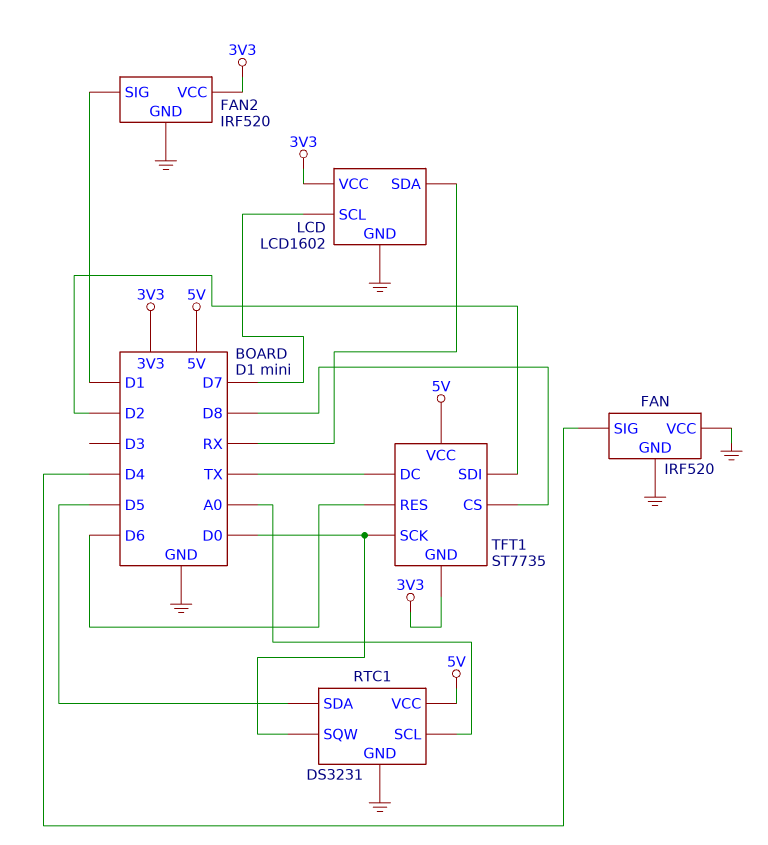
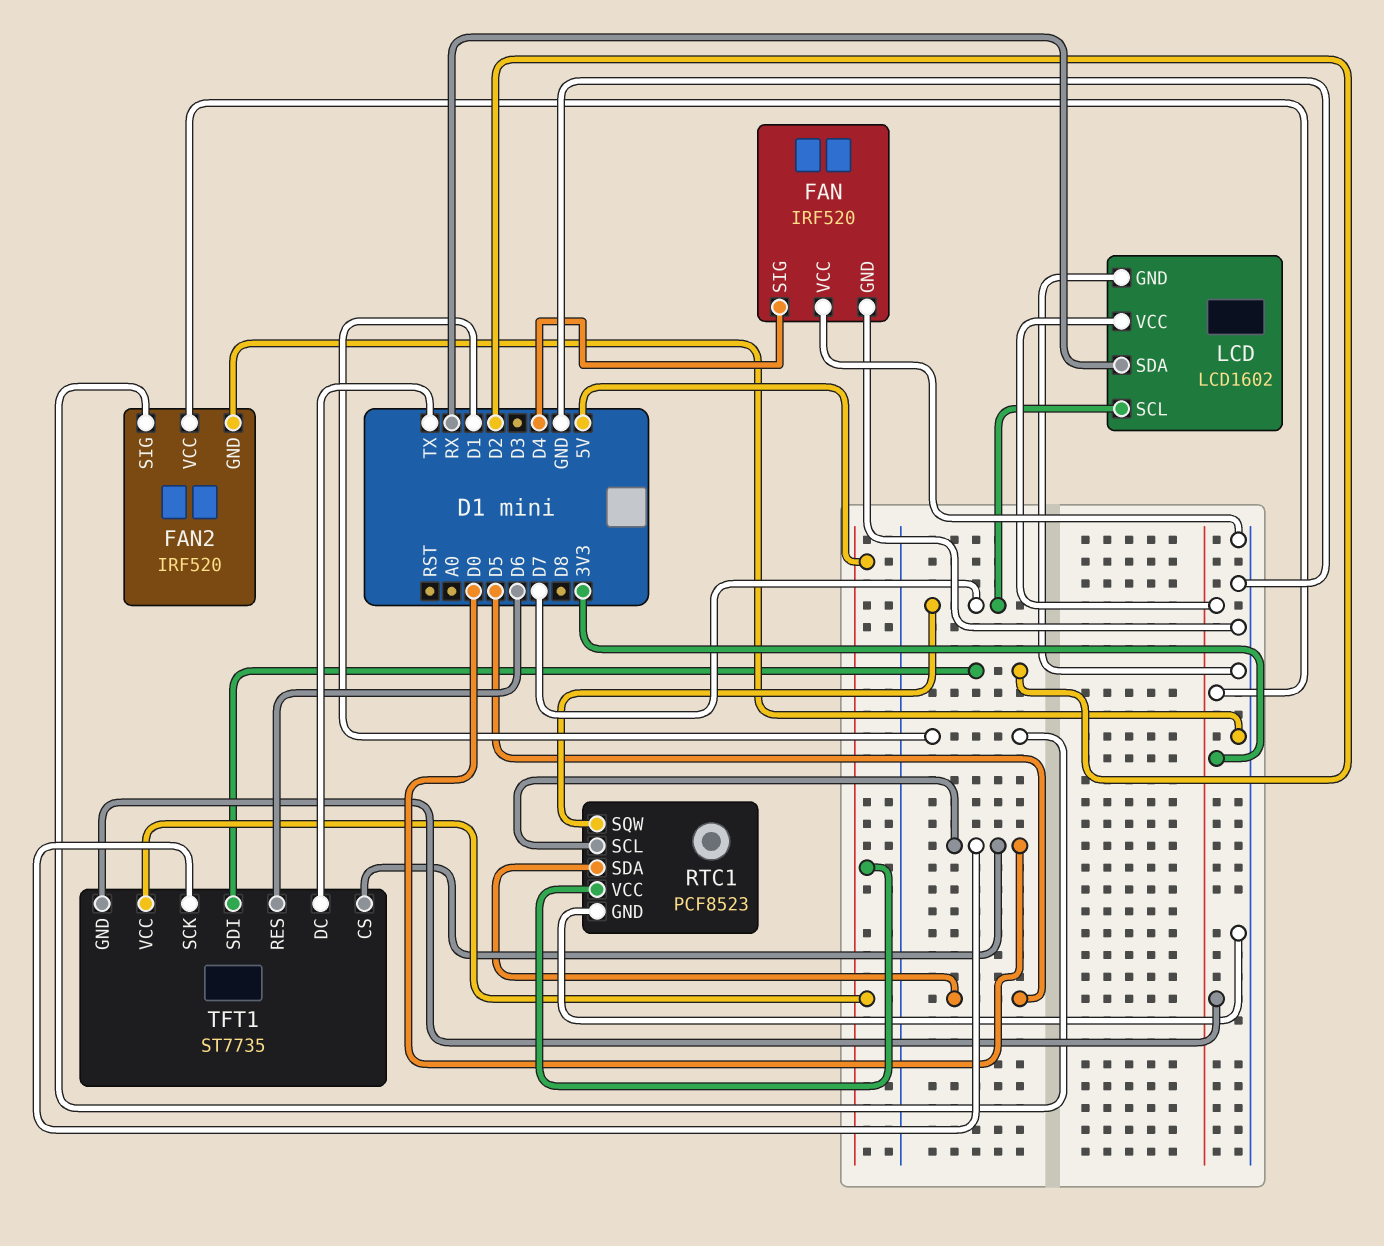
RTC1: DS3231 -> PCF8523
RTC1 pin SCL: A0 -> D0
RTC1 pin SQW: D0 -> D7
TFT1 pin CS: D8 -> D0

